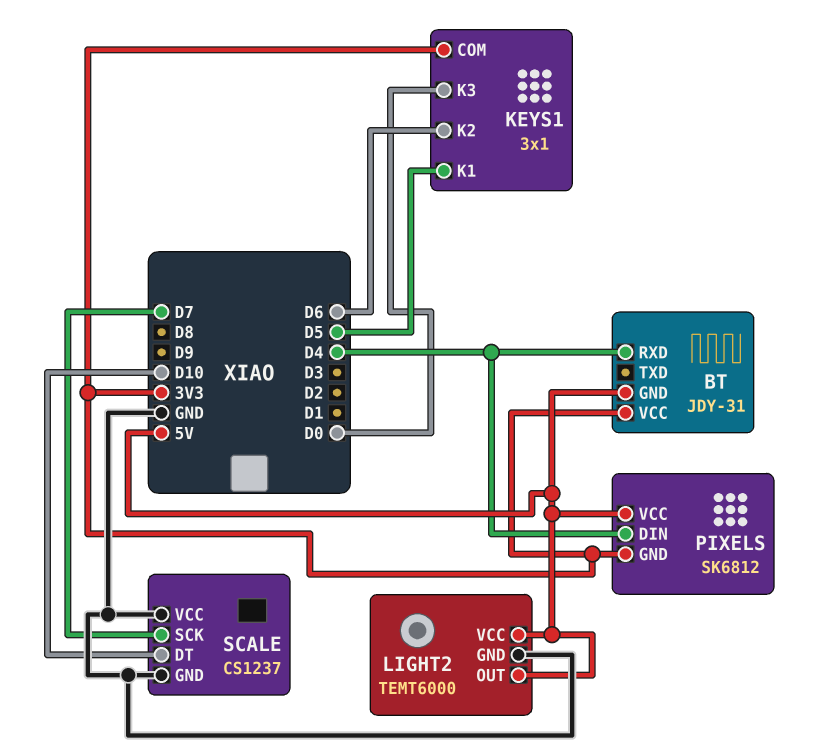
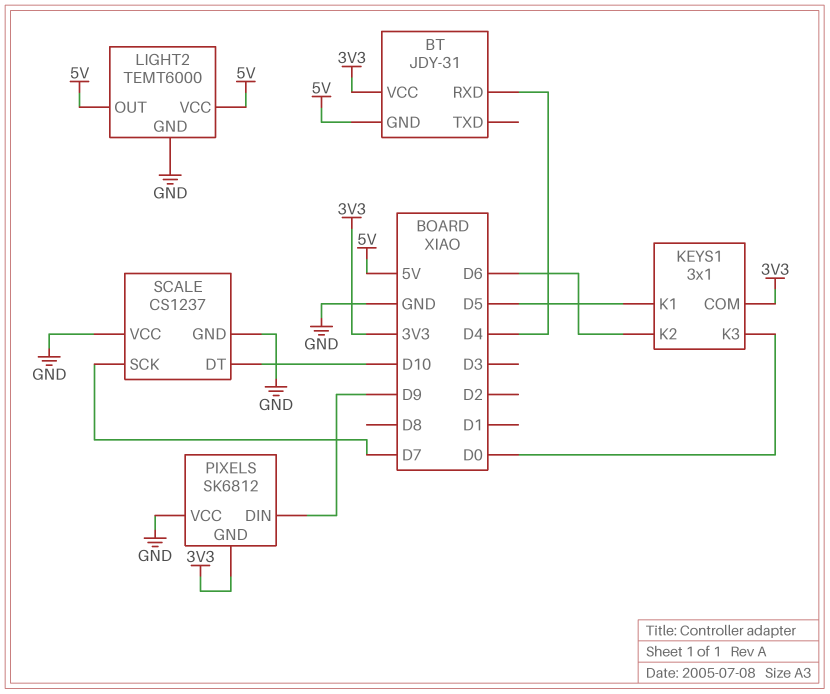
PIXELS pin DIN: D4 -> D9
PIXELS pin VCC: 5V -> GND

